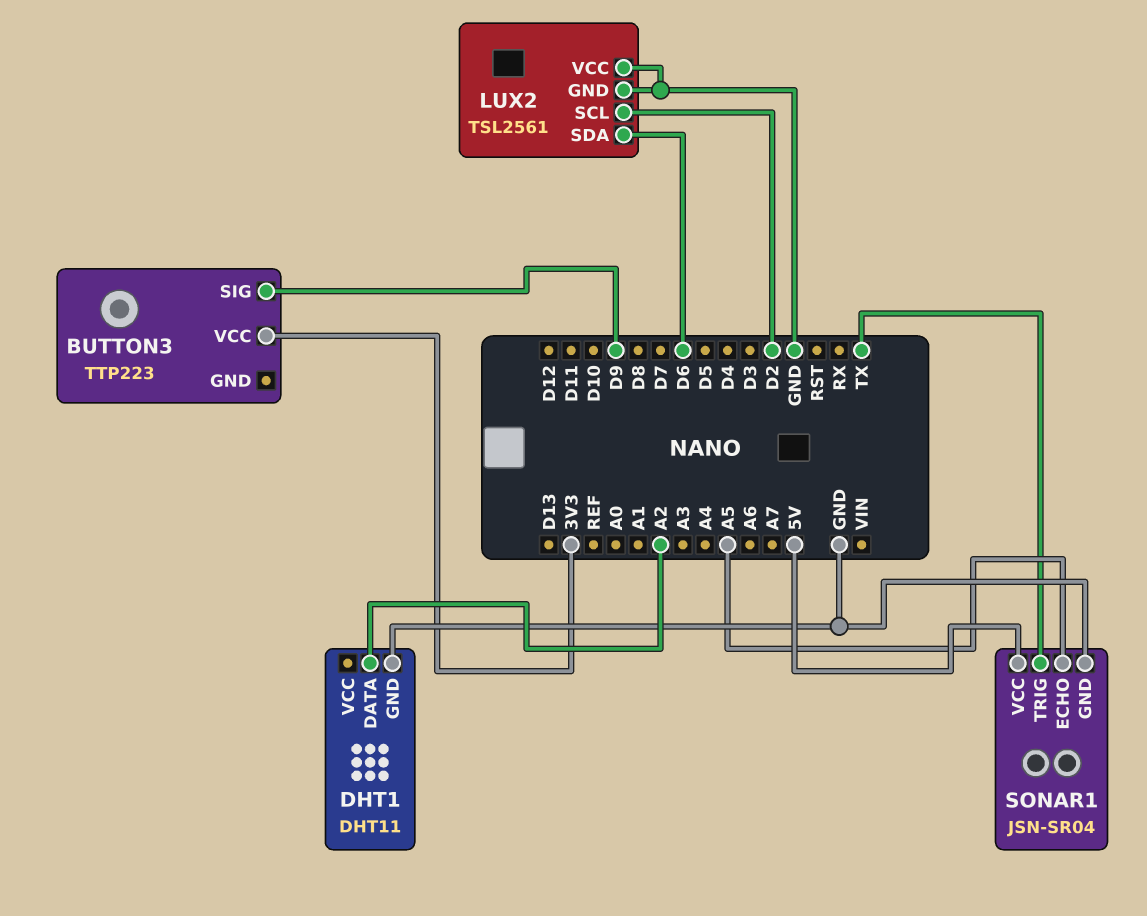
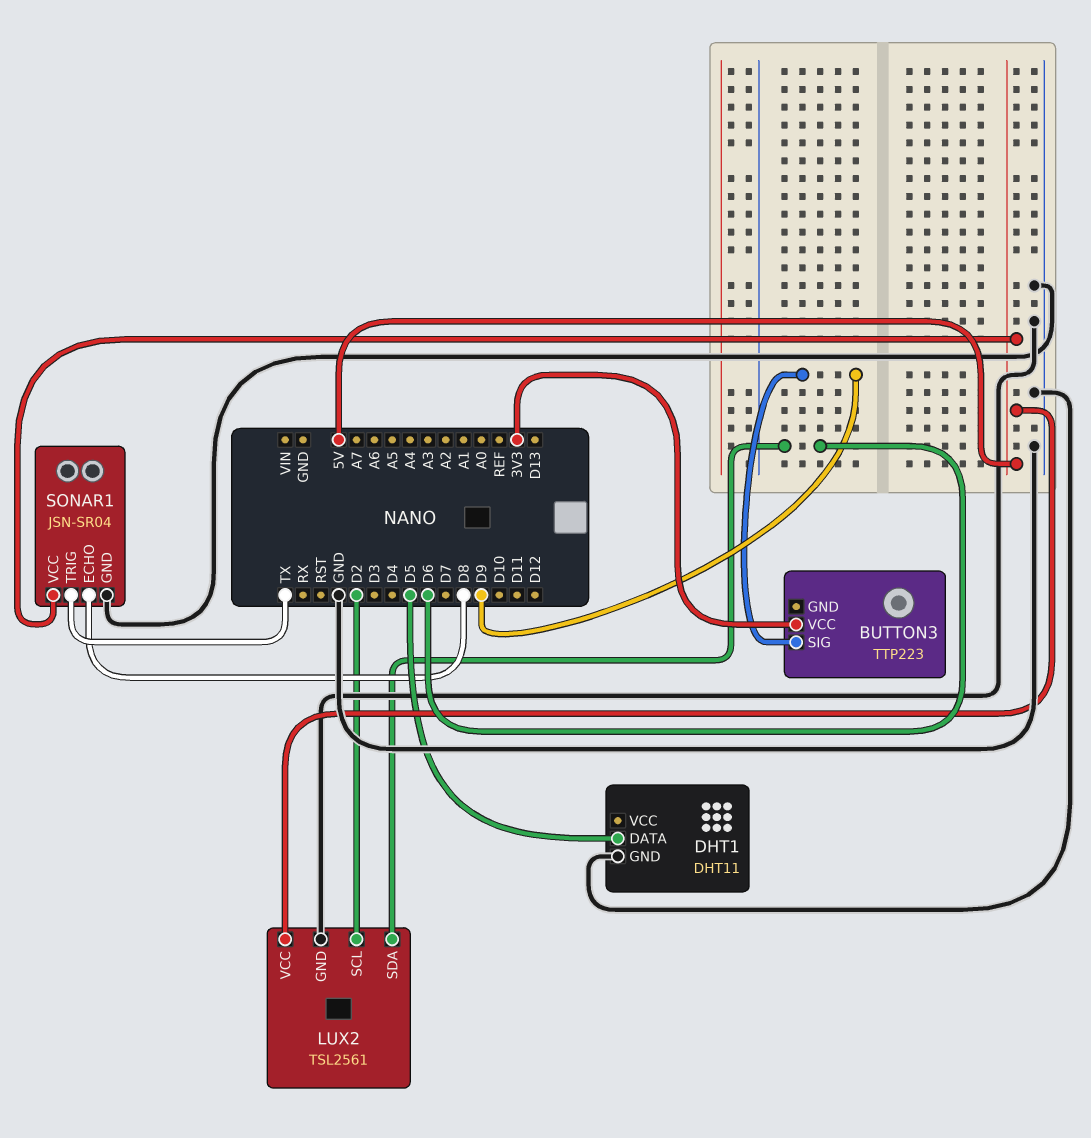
DHT1 pin DATA: A2 -> D5
LUX2 pin VCC: GND -> 5V
SONAR1 pin ECHO: A5 -> D8

